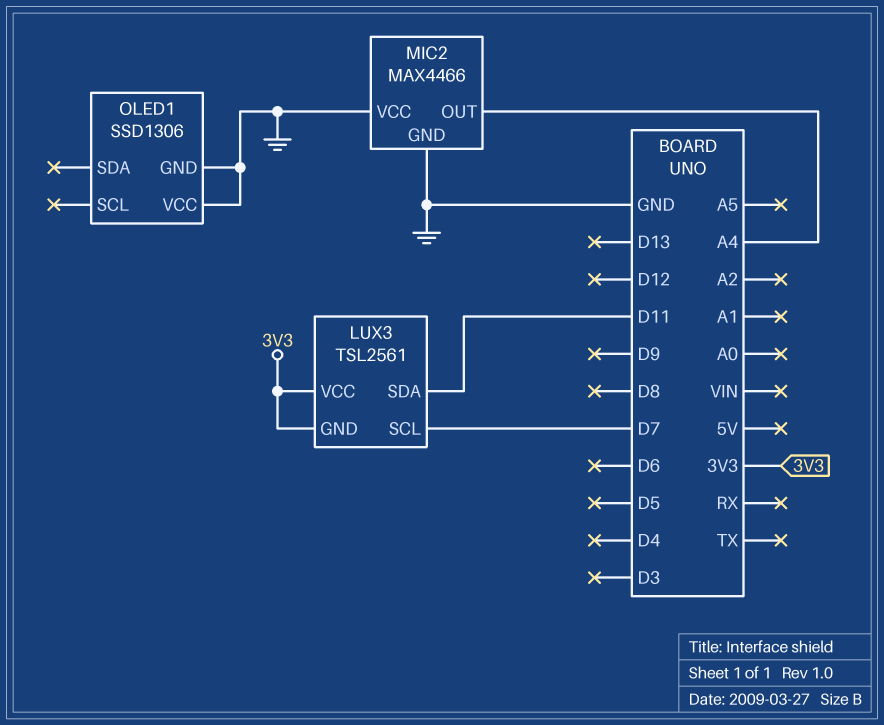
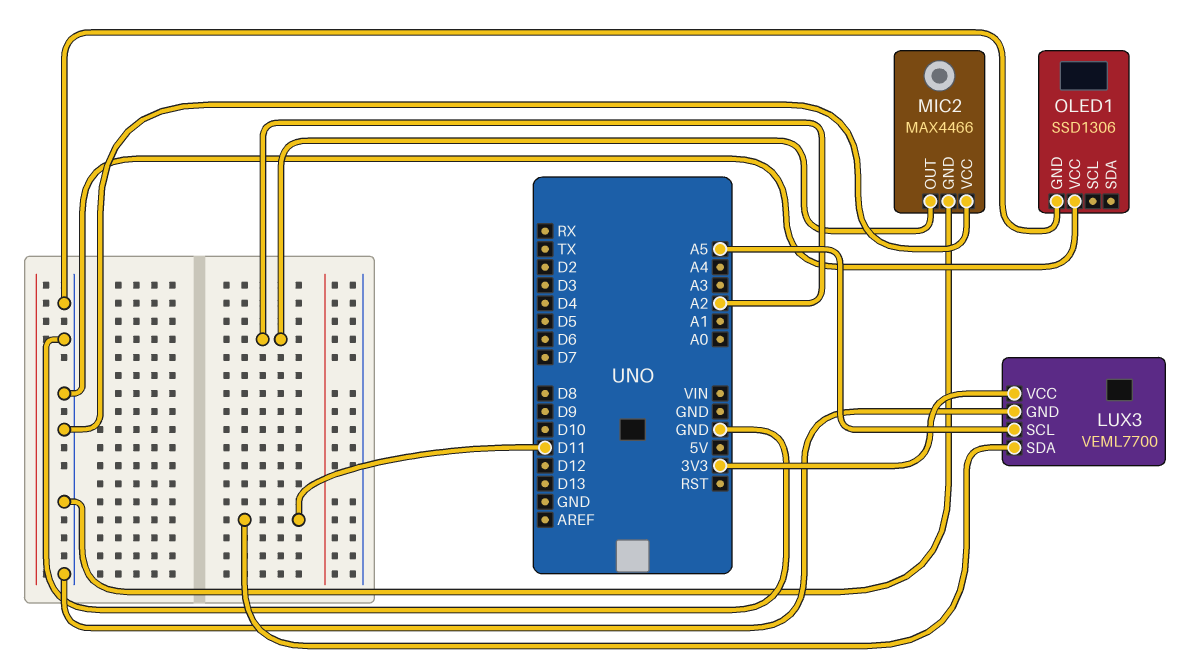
LUX3: TSL2561 -> VEML7700
LUX3 pin GND: 3V3 -> GND
LUX3 pin SCL: D7 -> A5
MIC2 pin OUT: A4 -> A2

